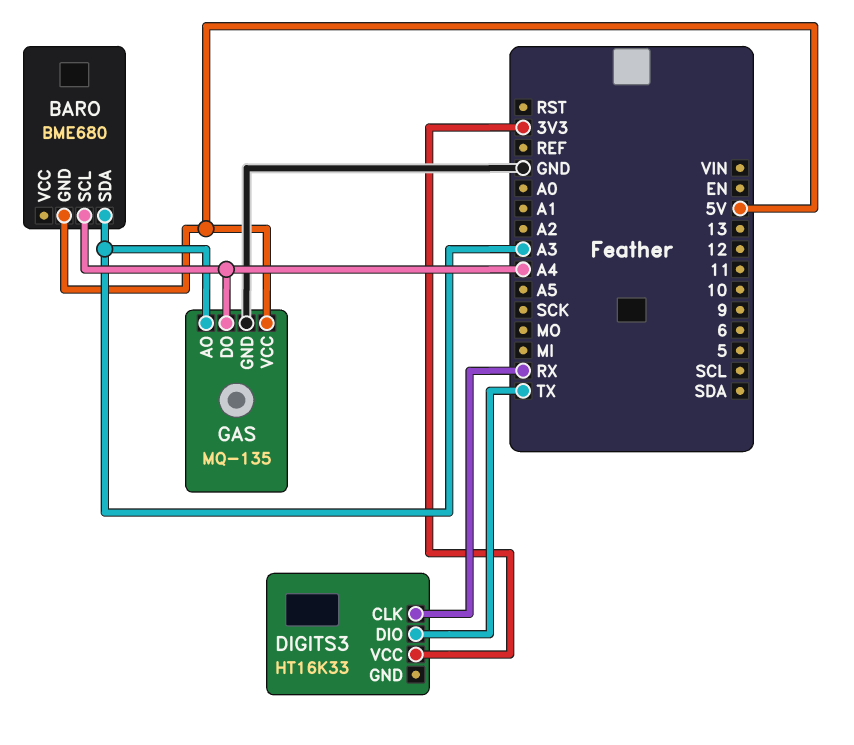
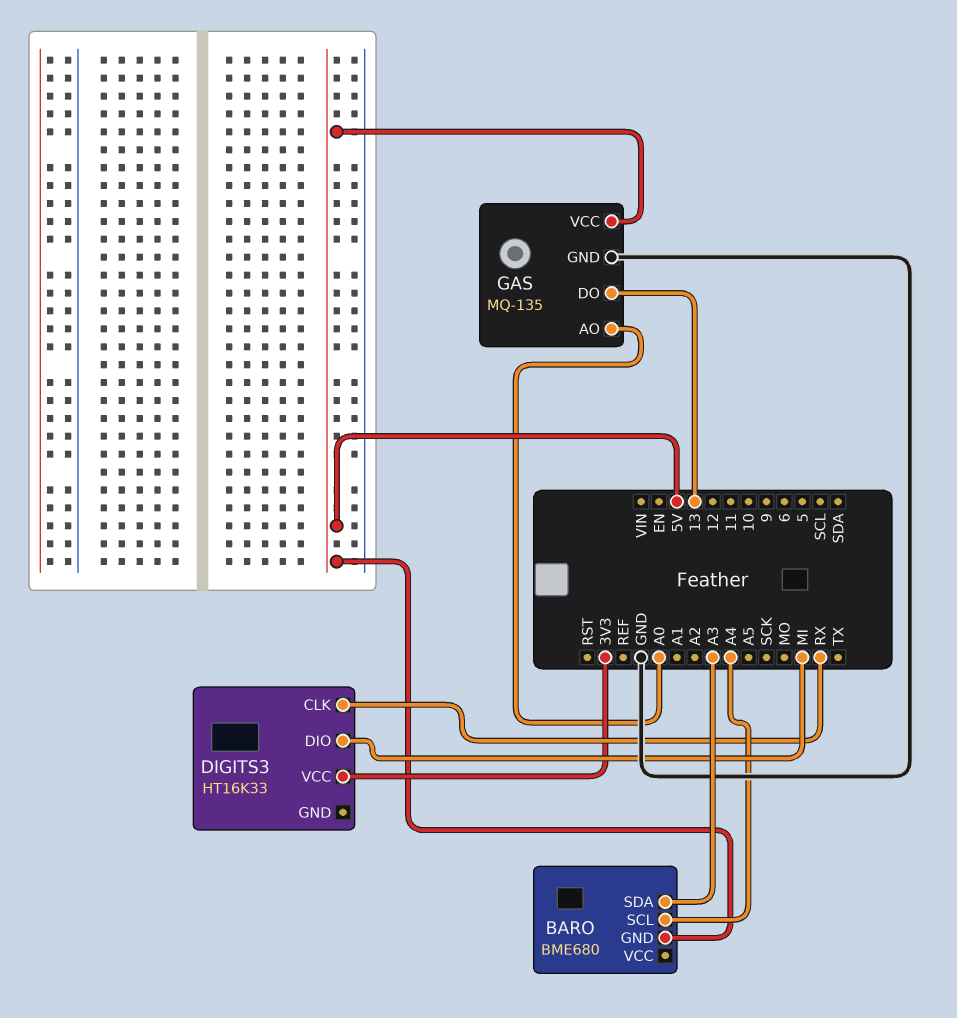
DIGITS3 pin DIO: TX -> MI
GAS pin AO: A3 -> A0
GAS pin DO: A4 -> 13

